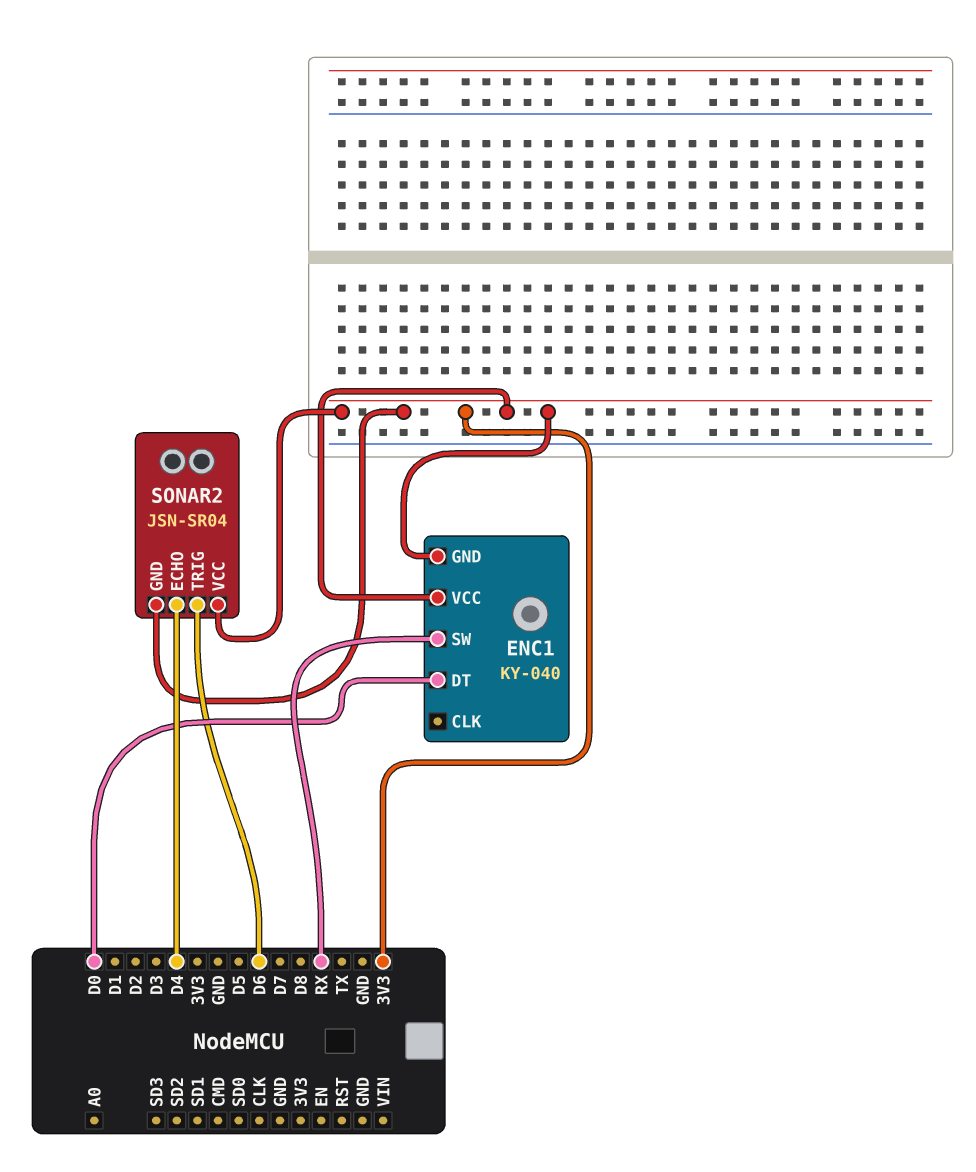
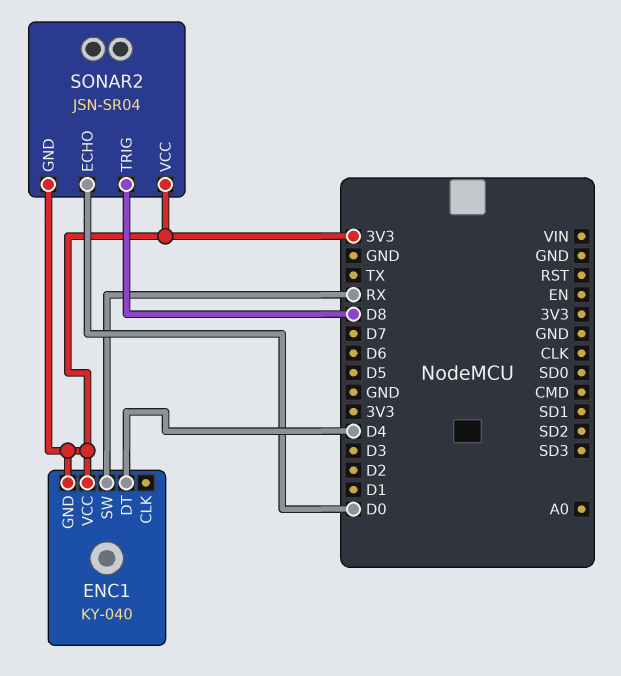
ENC1 pin DT: D0 -> D4
SONAR2 pin ECHO: D4 -> D0
SONAR2 pin TRIG: D6 -> D8

